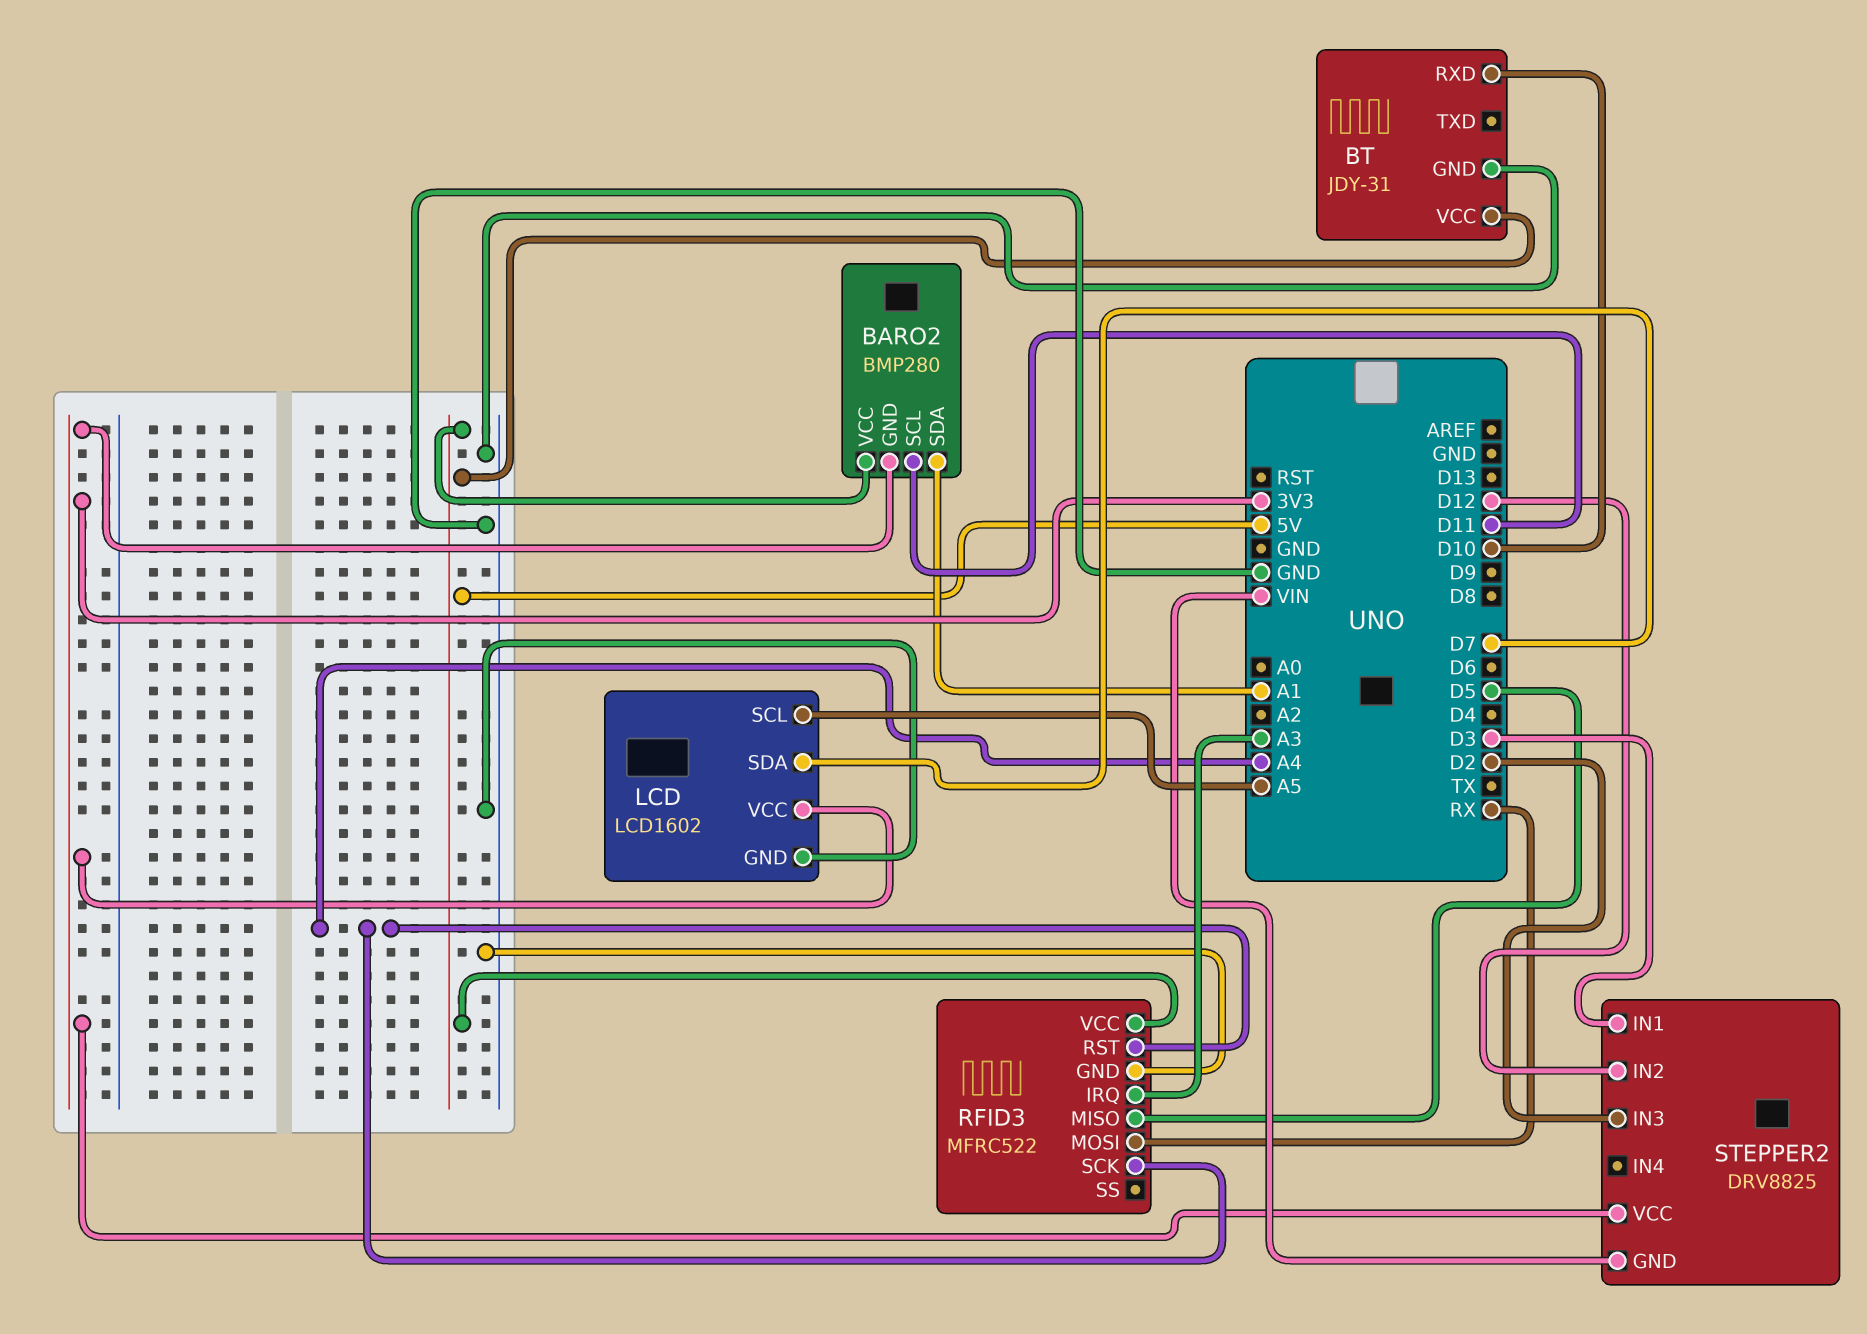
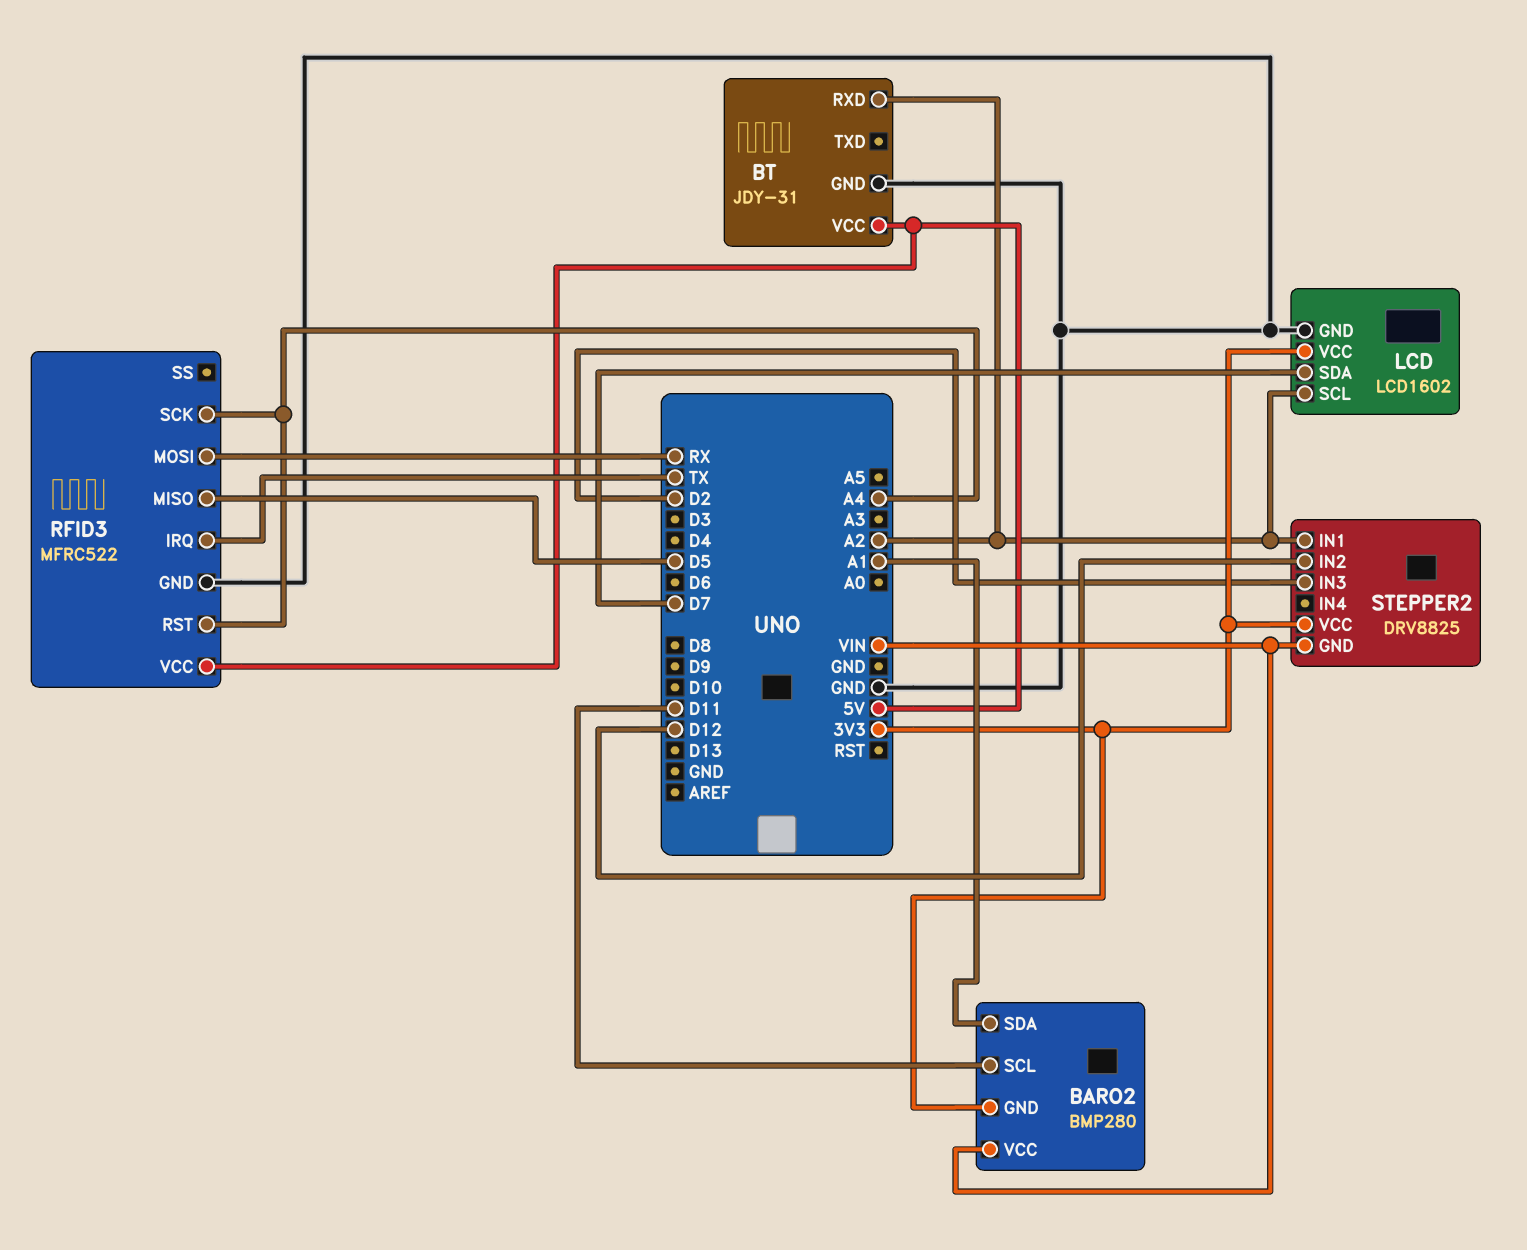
BARO2 pin VCC: 5V -> VIN
BT pin RXD: D10 -> A2
LCD pin SCL: A5 -> A2
RFID3 pin IRQ: A3 -> TX
STEPPER2 pin IN1: D3 -> A2

